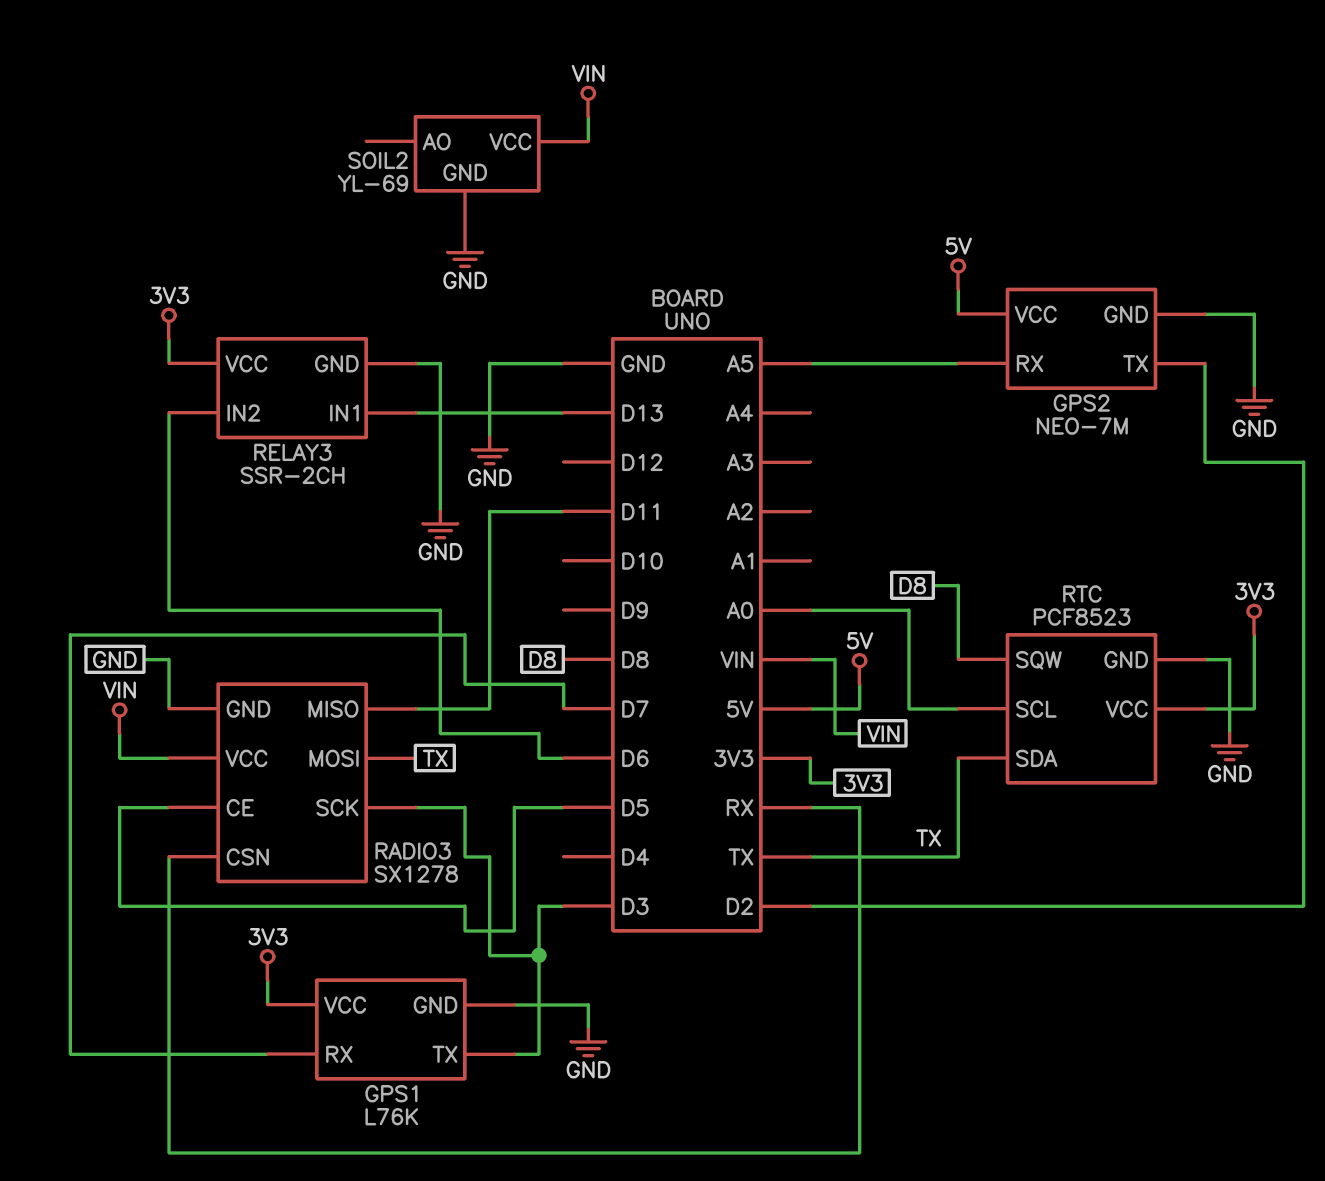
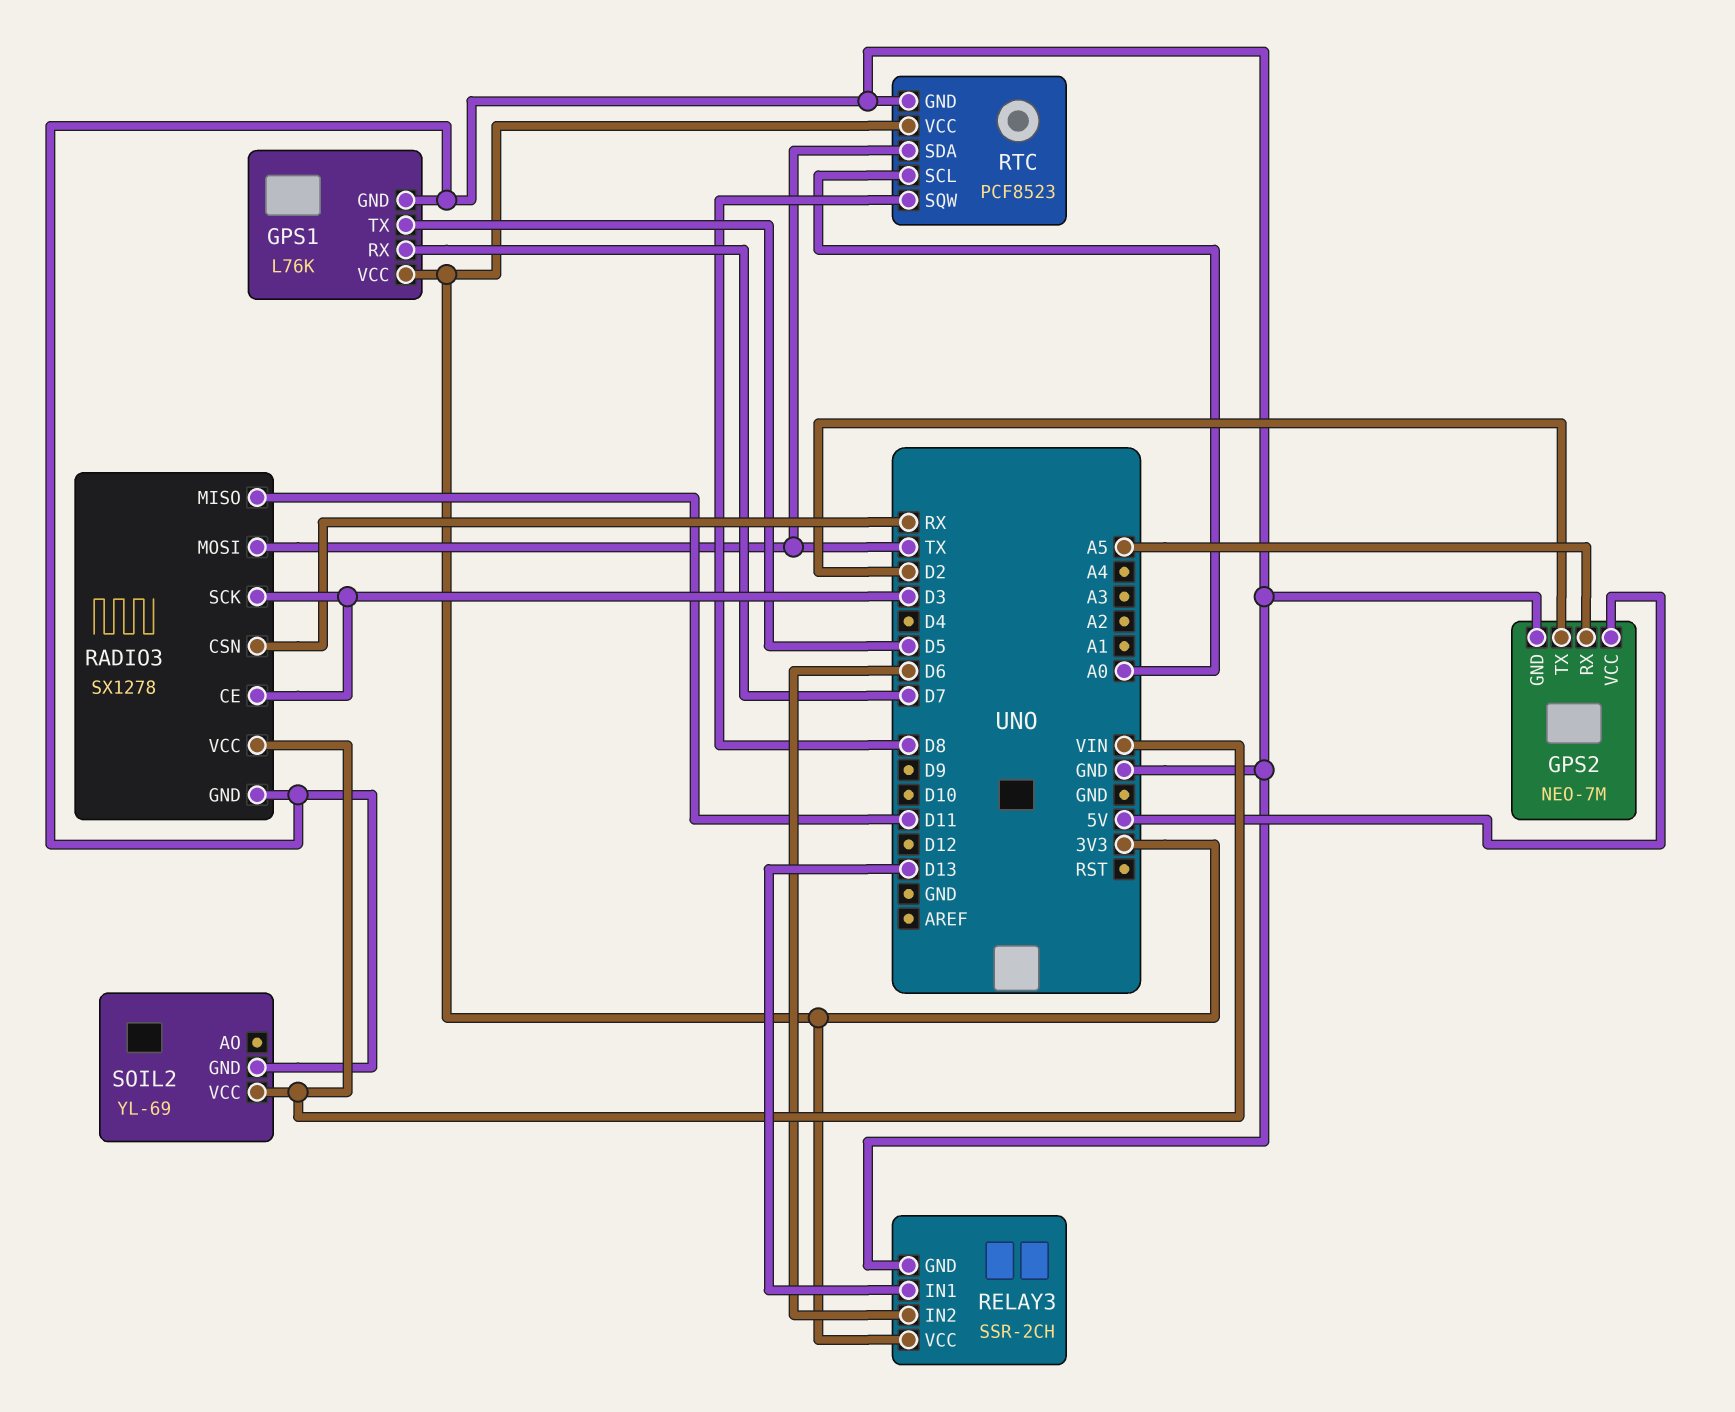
GPS1 pin TX: D3 -> D5
RADIO3 pin CE: D5 -> D3

